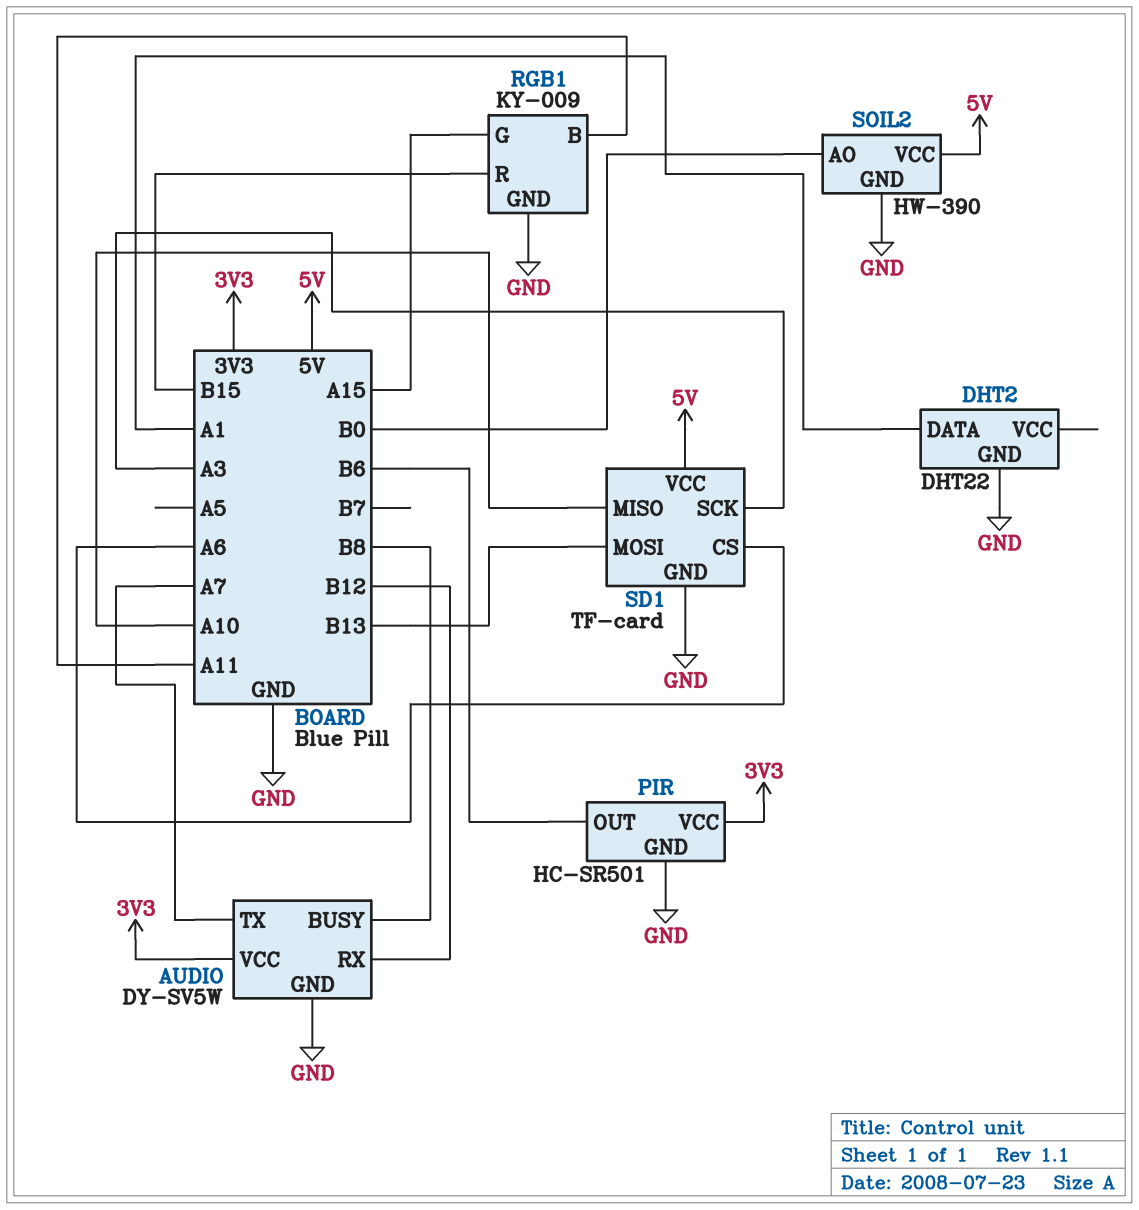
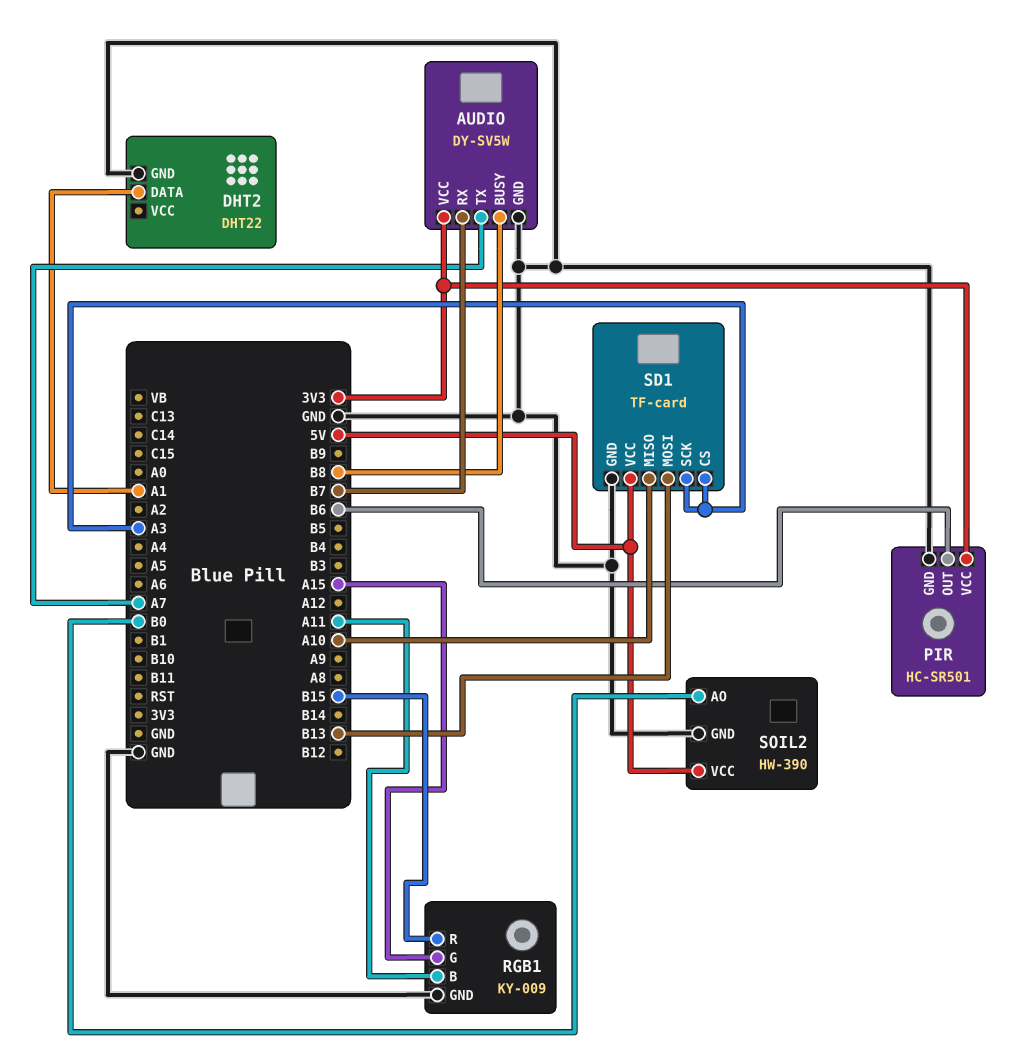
AUDIO pin RX: B12 -> B7
SD1 pin CS: A6 -> A3

